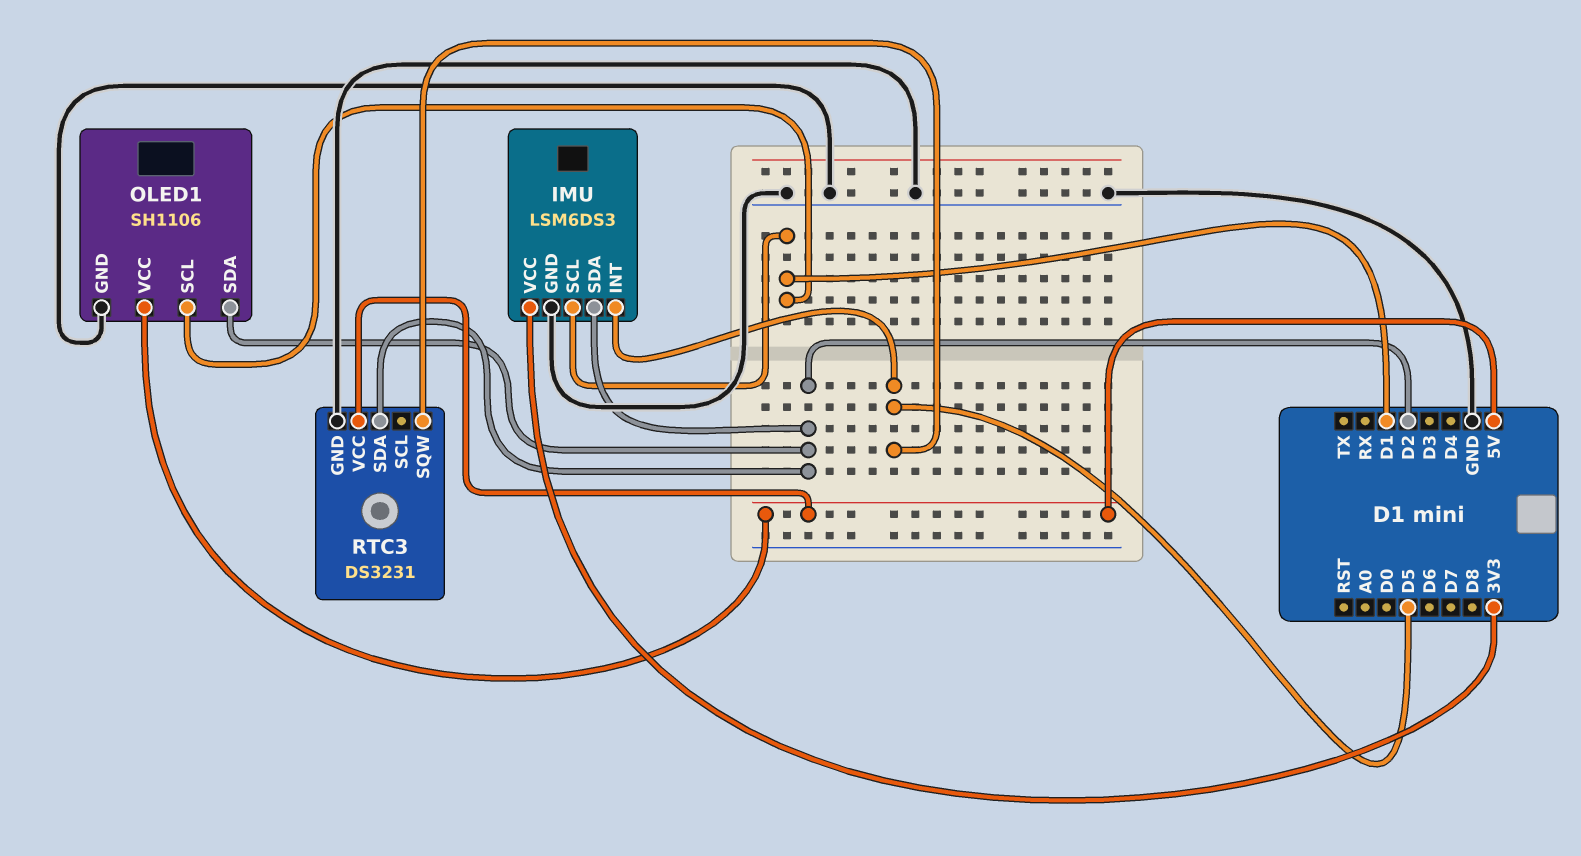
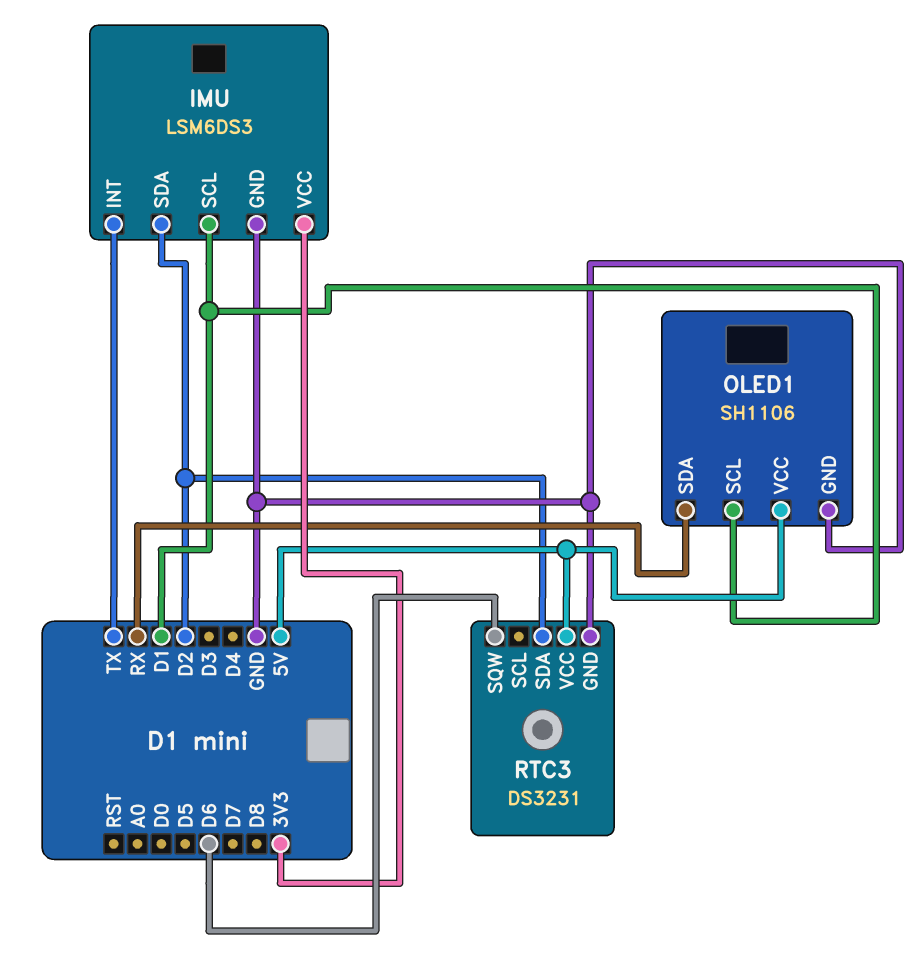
IMU pin INT: D5 -> TX
OLED1 pin SDA: D2 -> RX
RTC3 pin SQW: D5 -> D6

